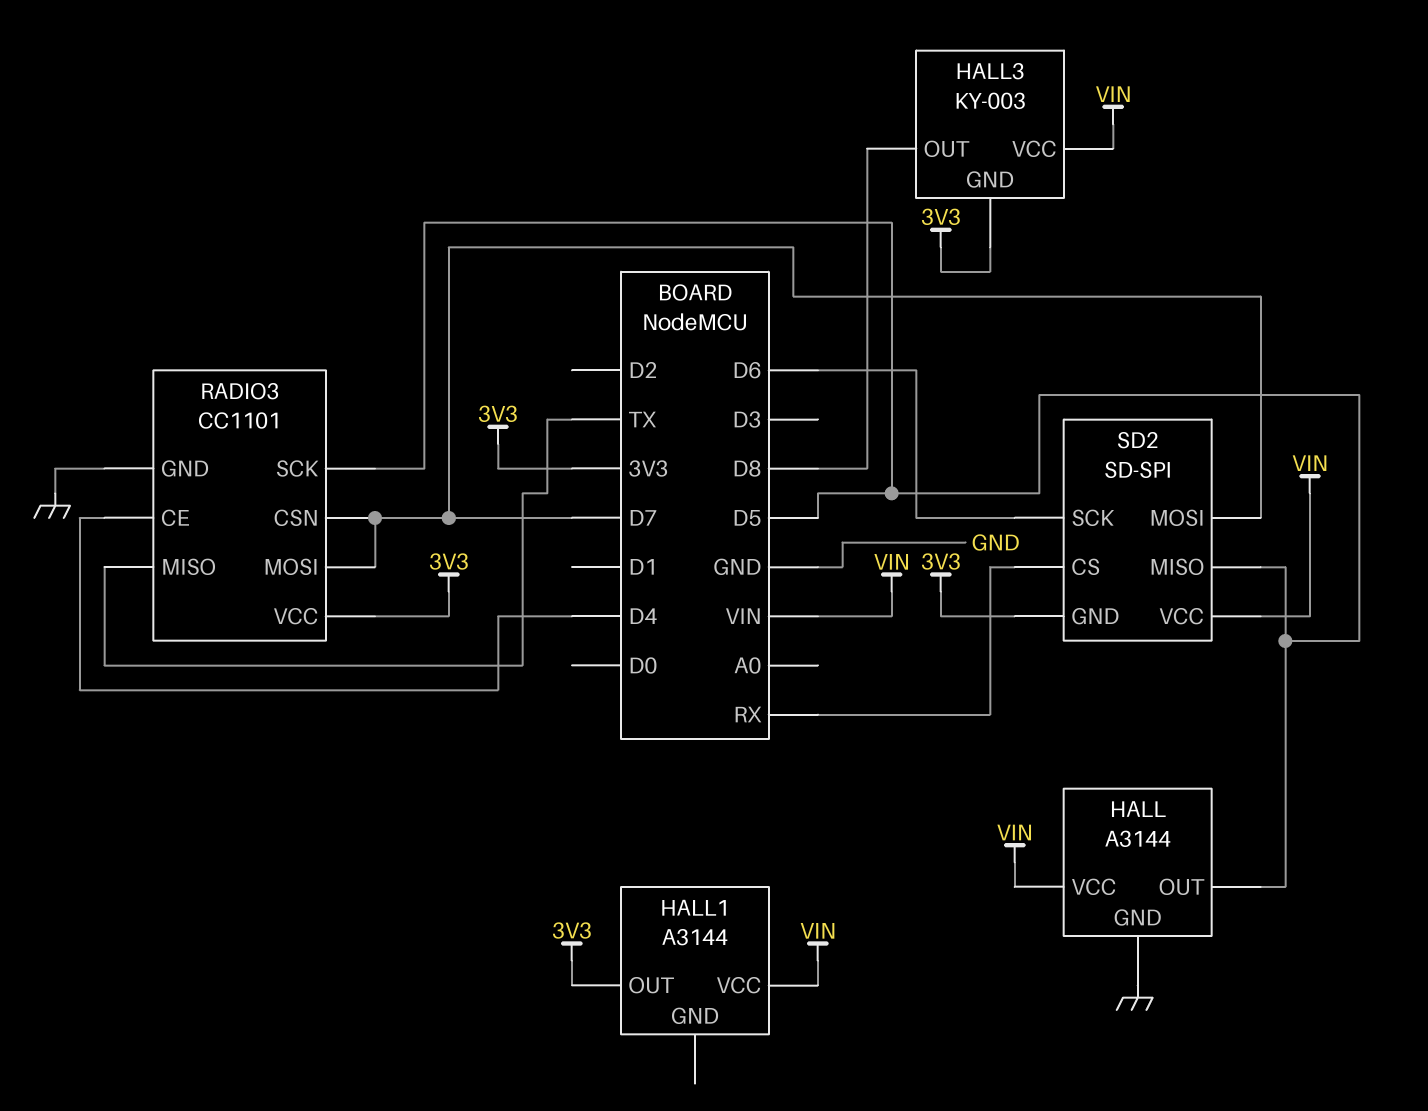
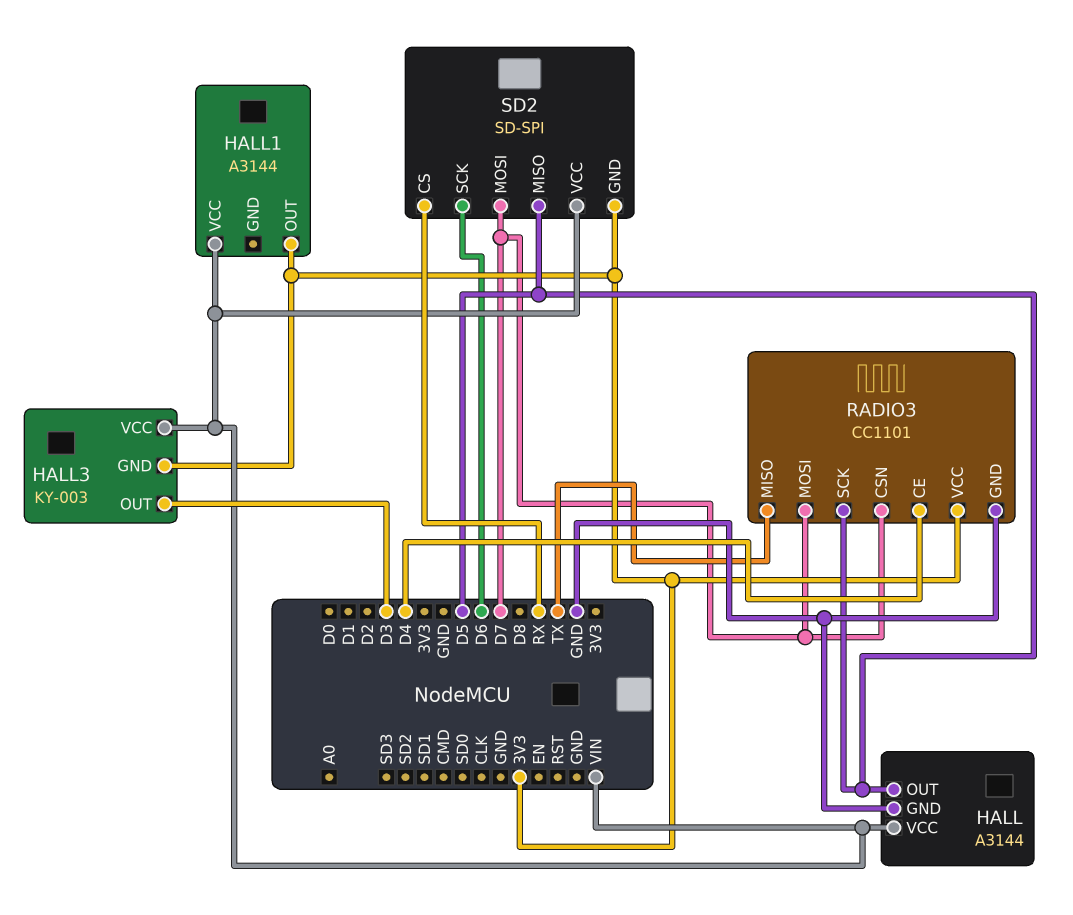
HALL3 pin OUT: D8 -> D3

